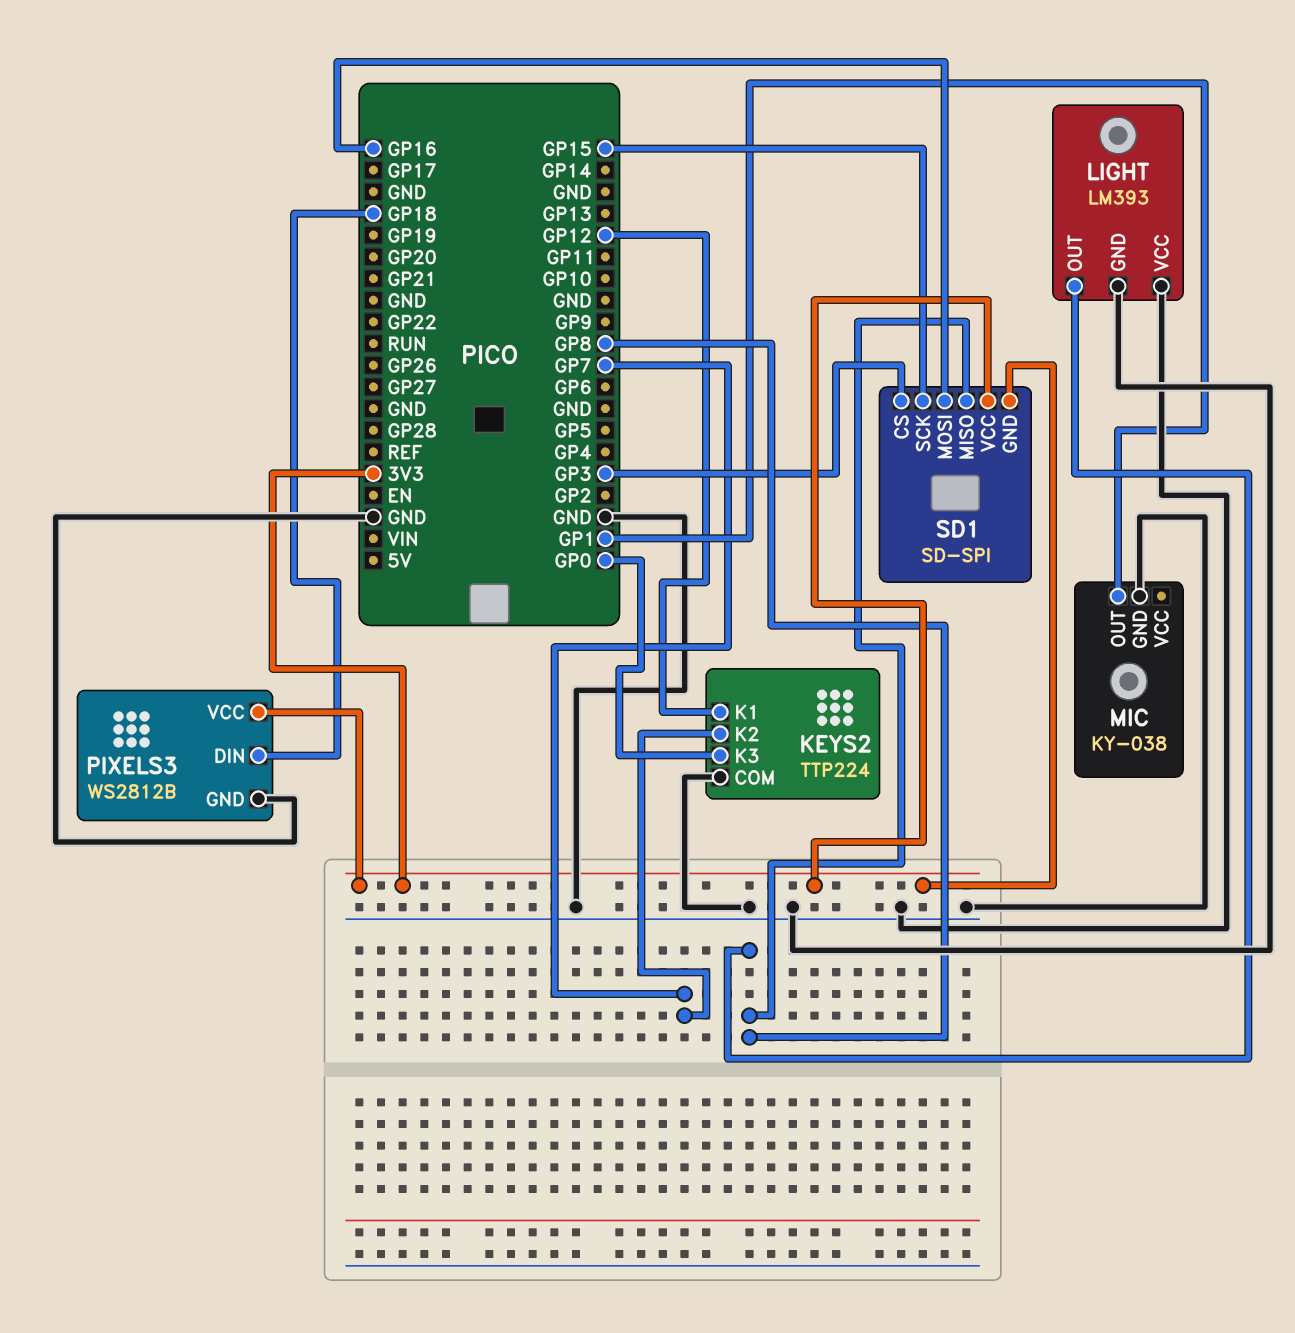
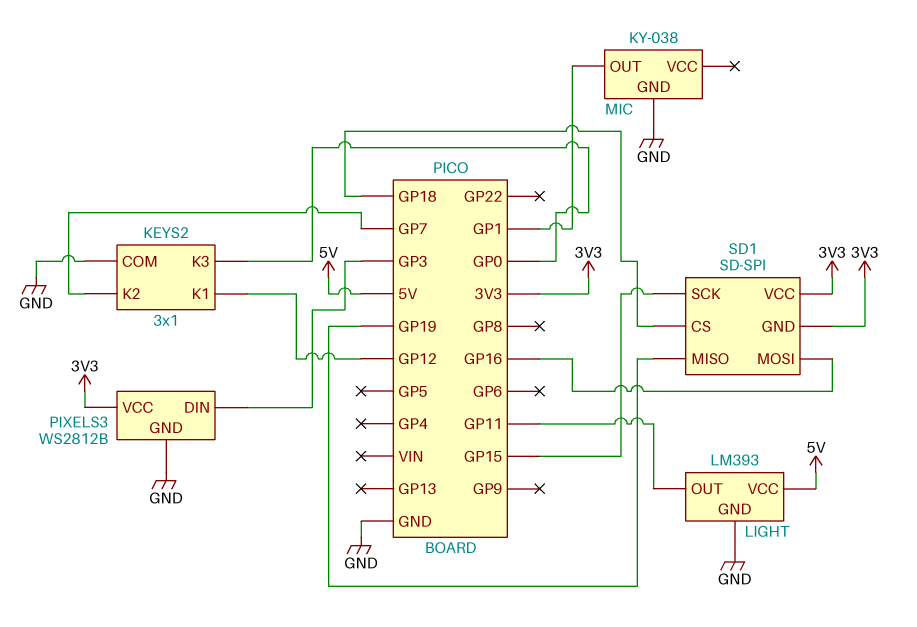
KEYS2: TTP224 -> 3x1
LIGHT pin OUT: GP8 -> GP11
LIGHT pin VCC: GND -> 5V
PIXELS3 pin DIN: GP18 -> GP3
SD1 pin CS: GP3 -> GP18
SD1 pin MISO: GP8 -> GP19

